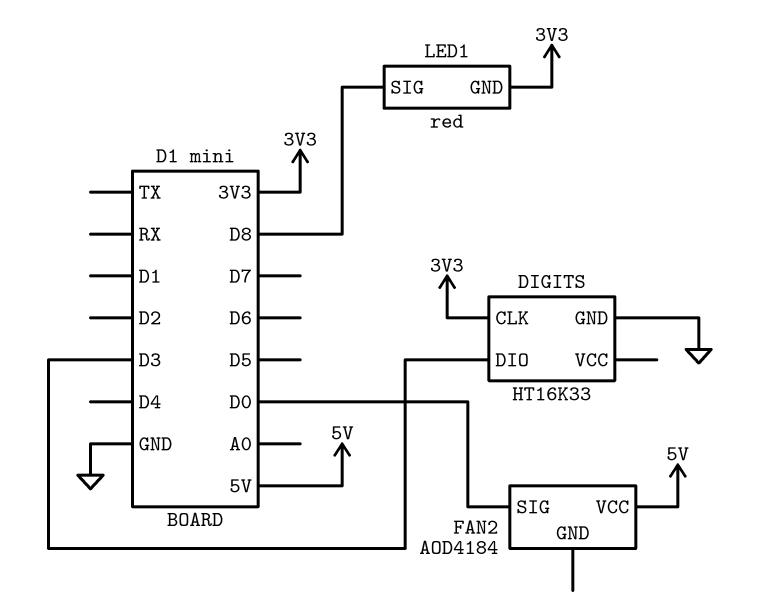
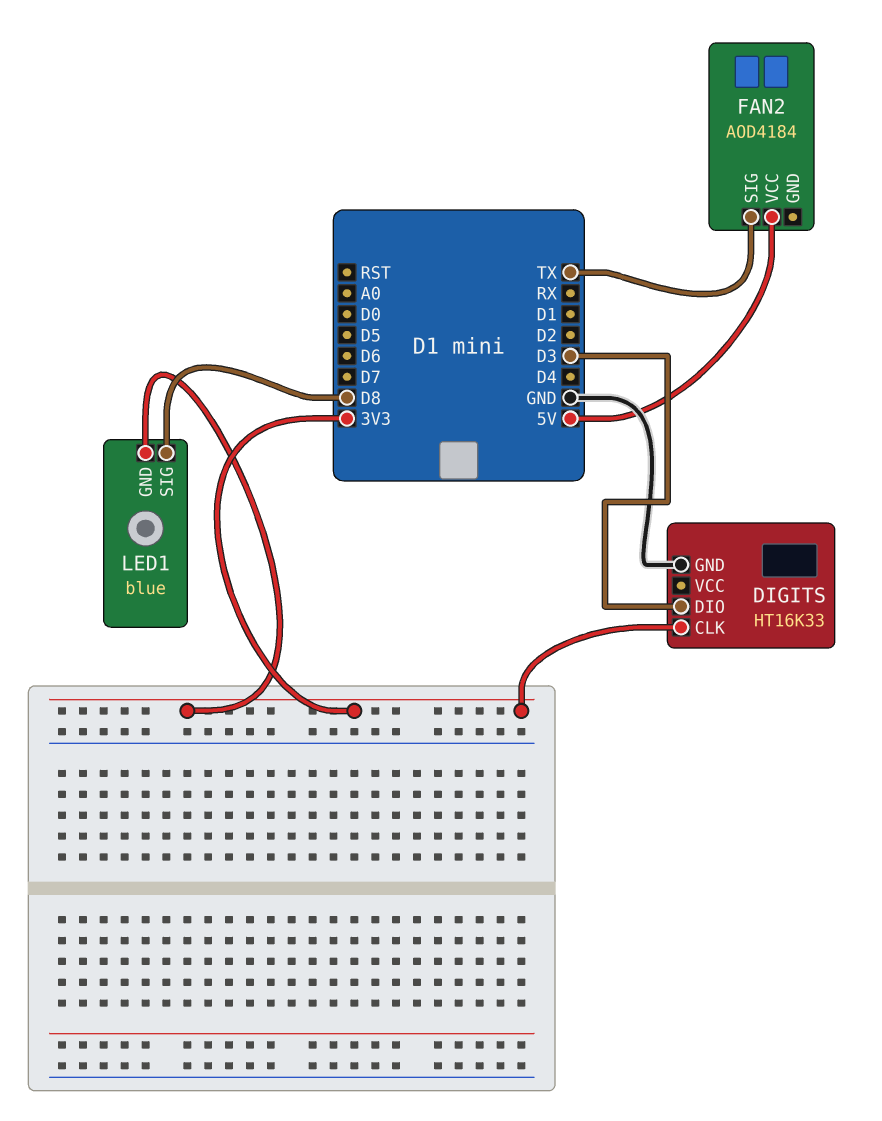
FAN2 pin SIG: D0 -> TX
LED1: red -> blue

